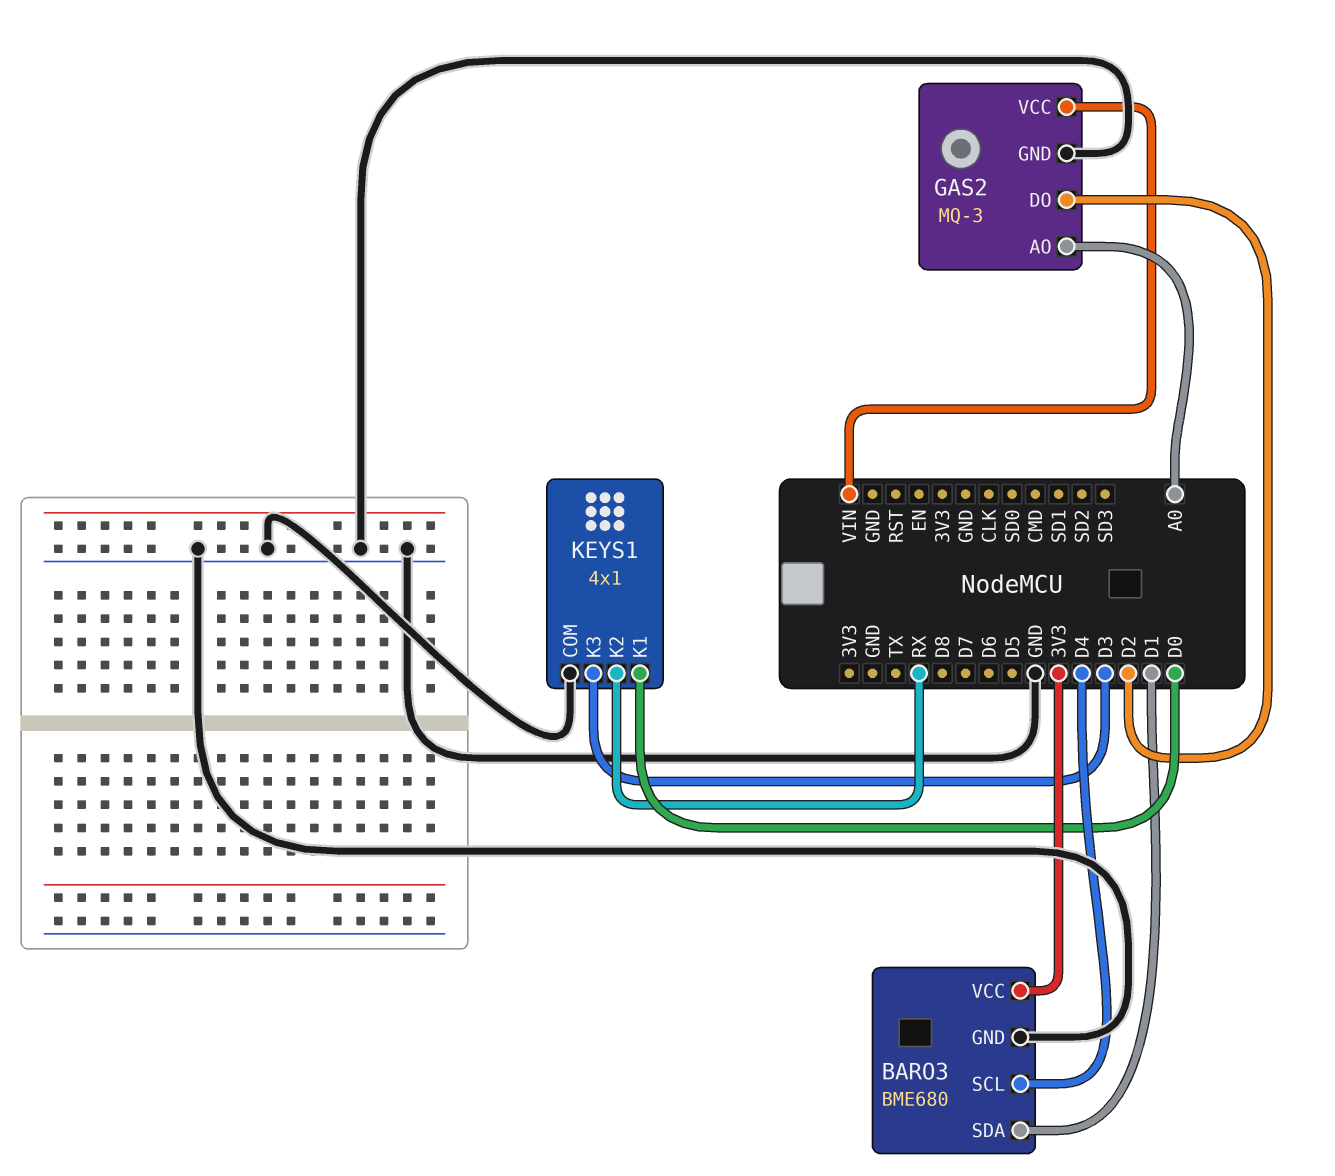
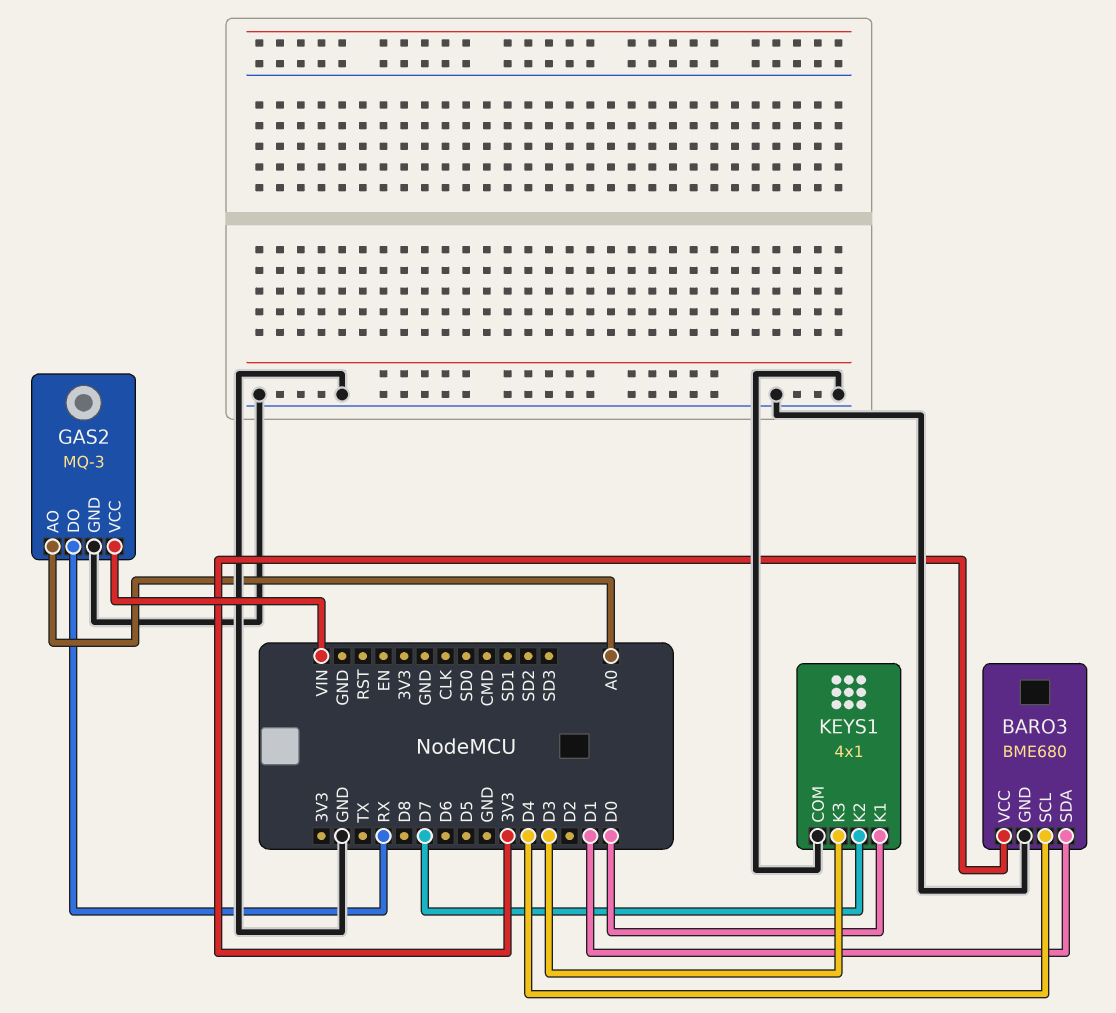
GAS2 pin DO: D2 -> RX
KEYS1 pin K2: RX -> D7

